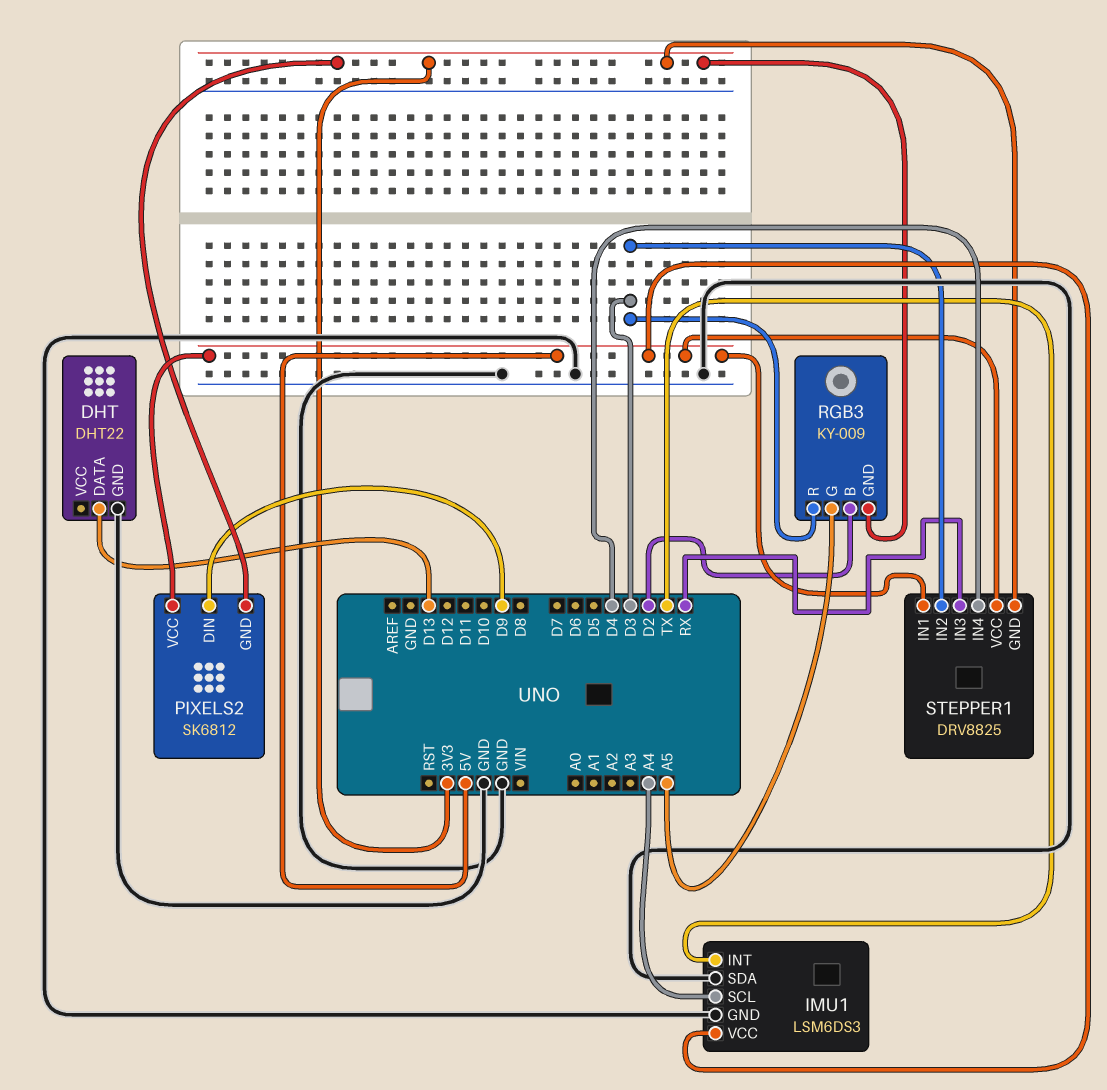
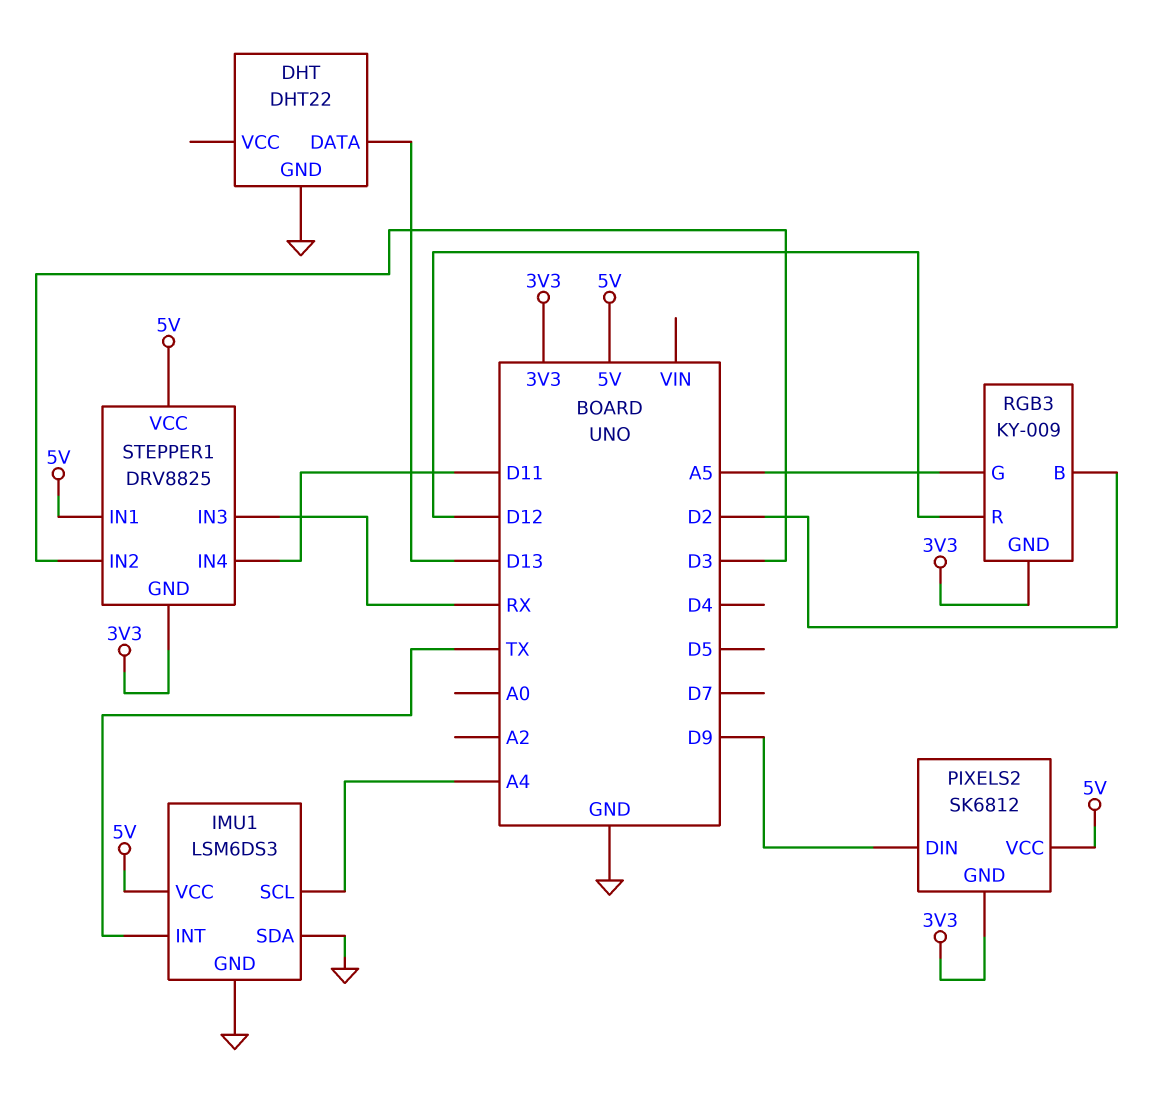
RGB3 pin R: D3 -> D12
STEPPER1 pin IN4: D4 -> D11

